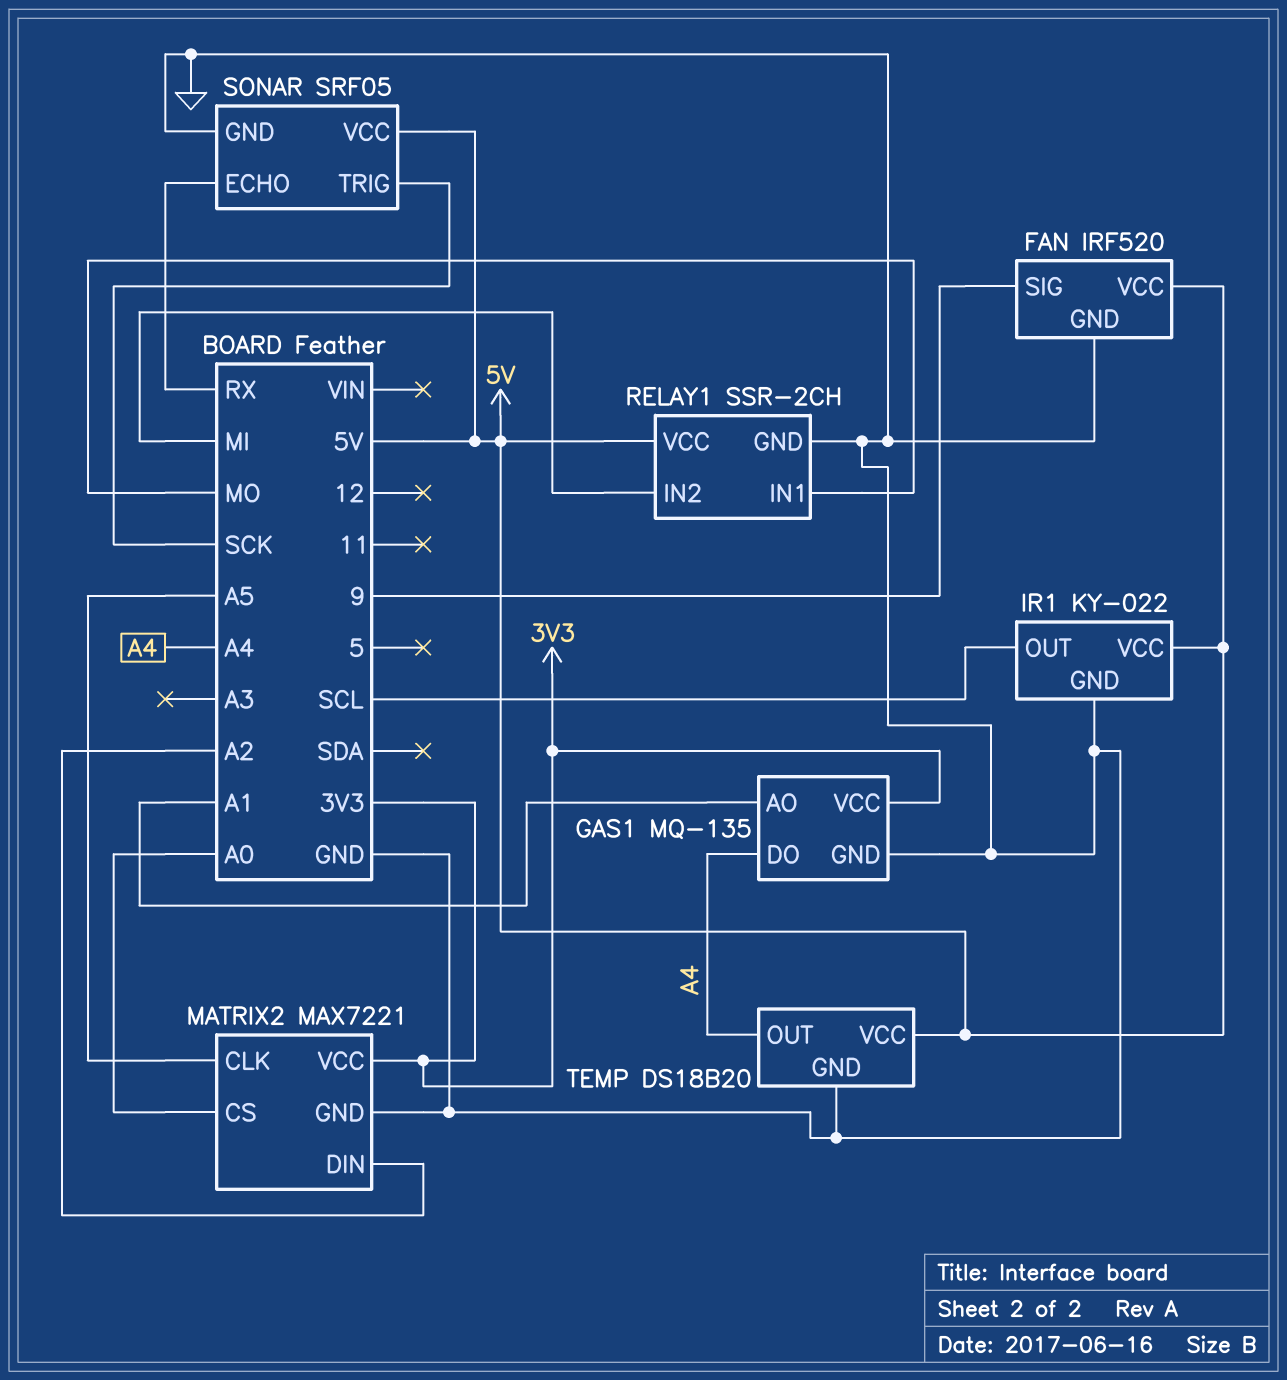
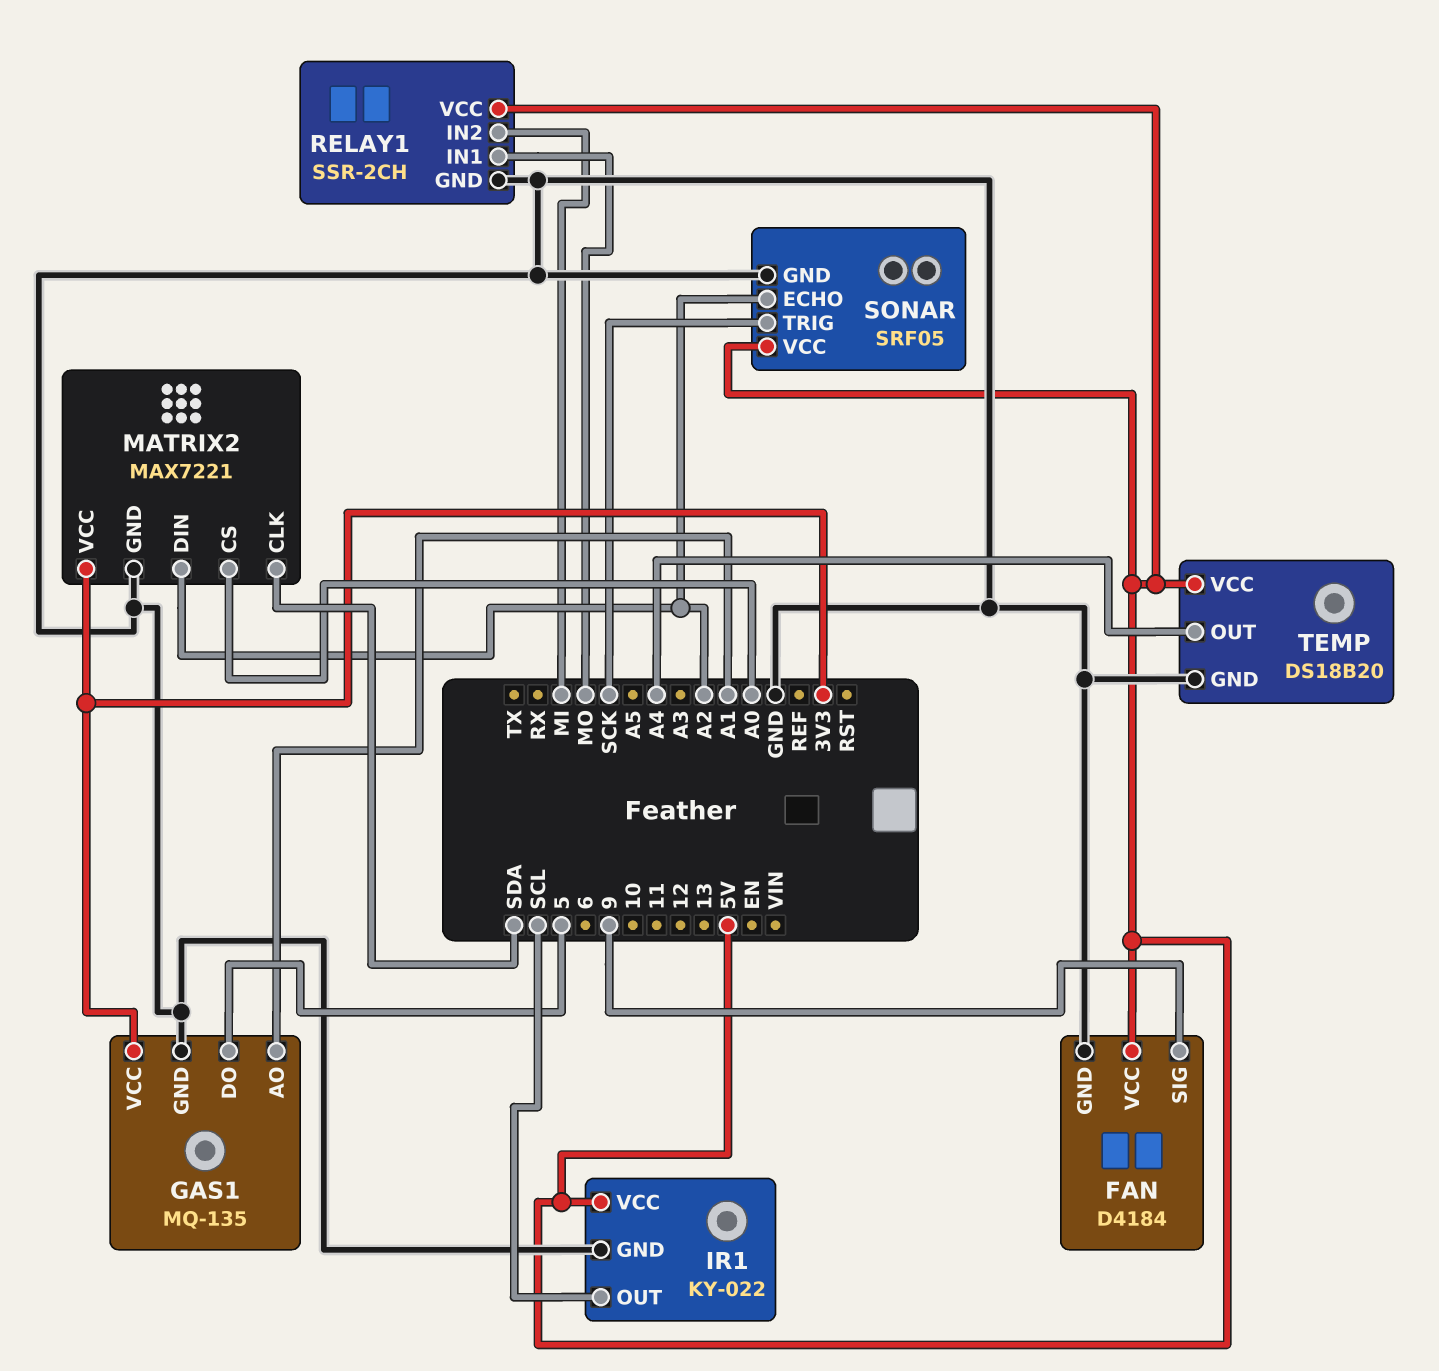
FAN: IRF520 -> D4184
GAS1 pin DO: A4 -> 5
MATRIX2 pin CLK: A5 -> SDA
SONAR pin ECHO: RX -> A2

